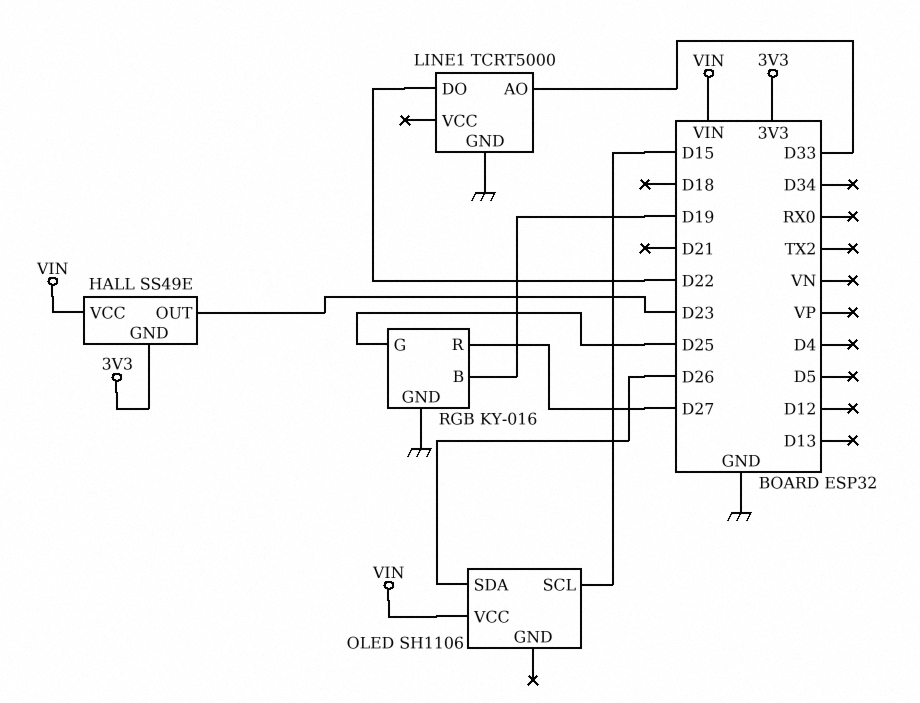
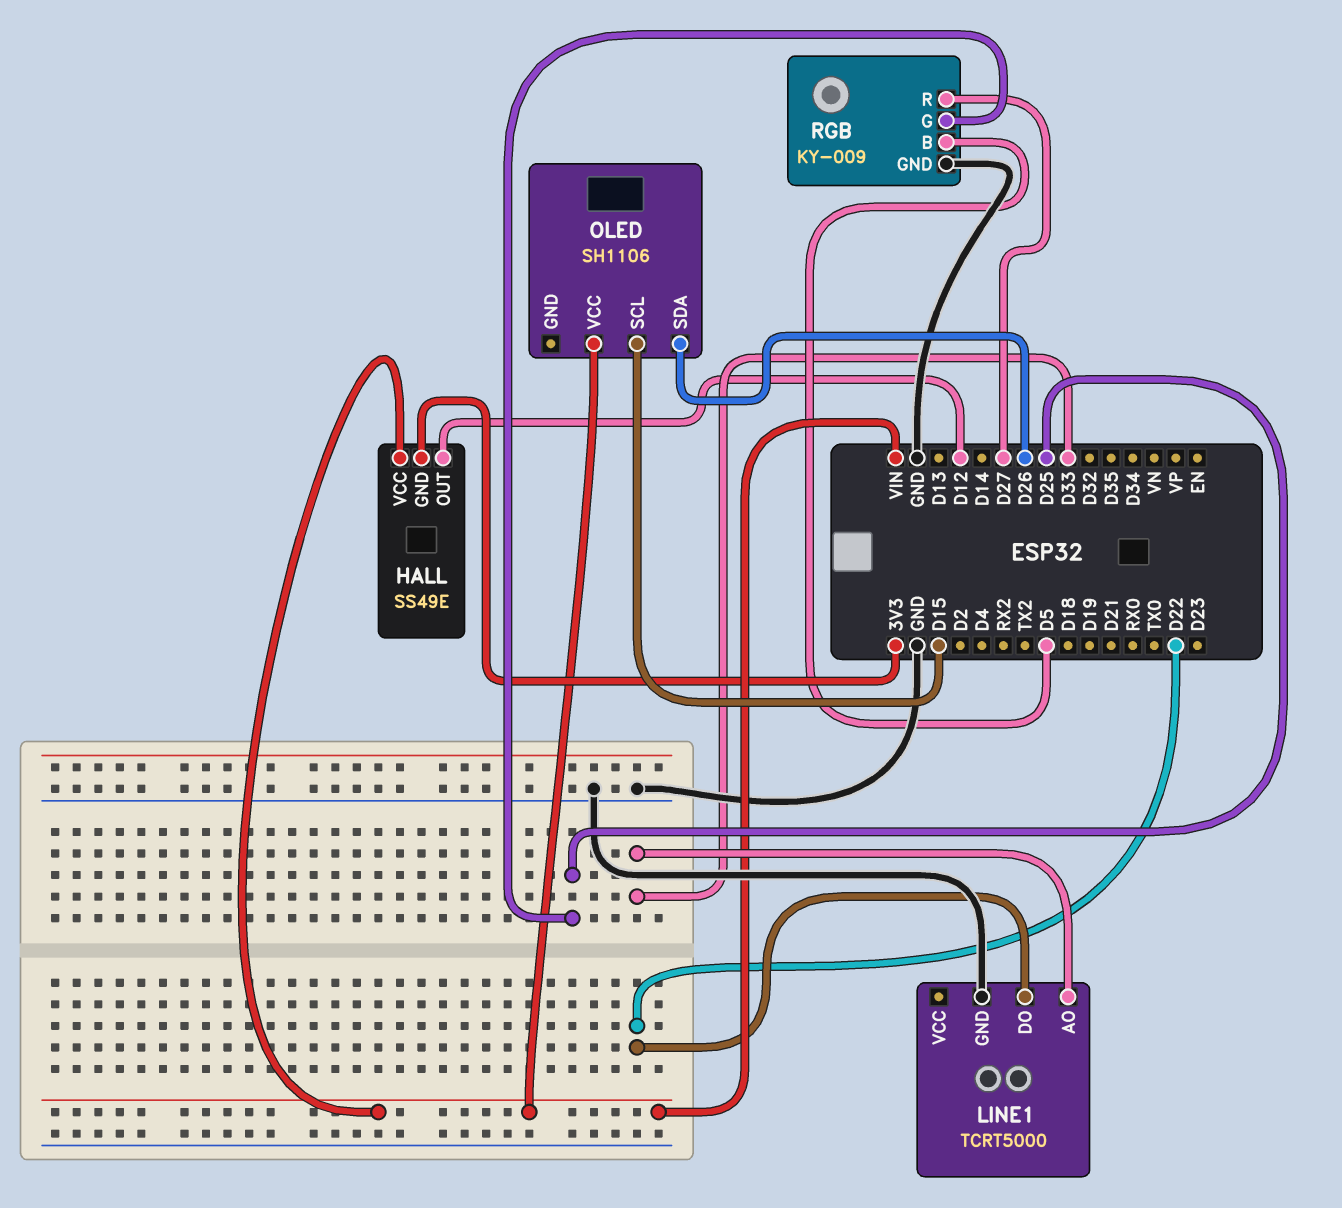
HALL pin OUT: D23 -> D12
RGB: KY-016 -> KY-009
RGB pin B: D19 -> D5

